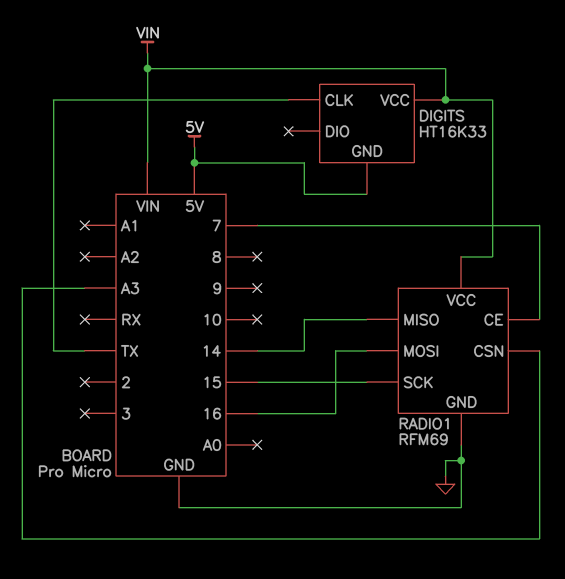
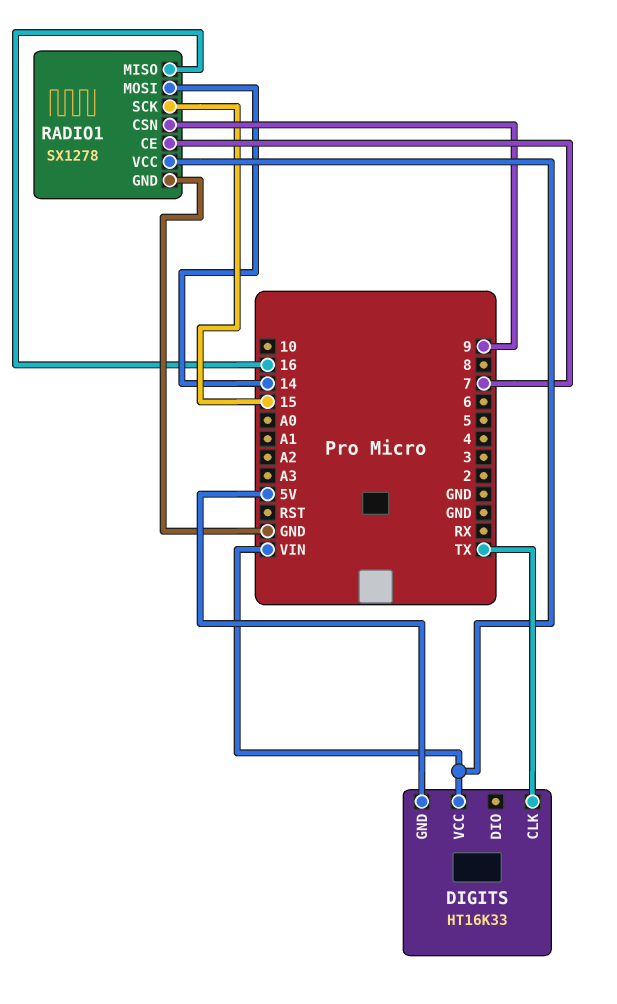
RADIO1: RFM69 -> SX1278
RADIO1 pin CSN: A3 -> 9
RADIO1 pin MISO: 14 -> 16
RADIO1 pin MOSI: 16 -> 14

